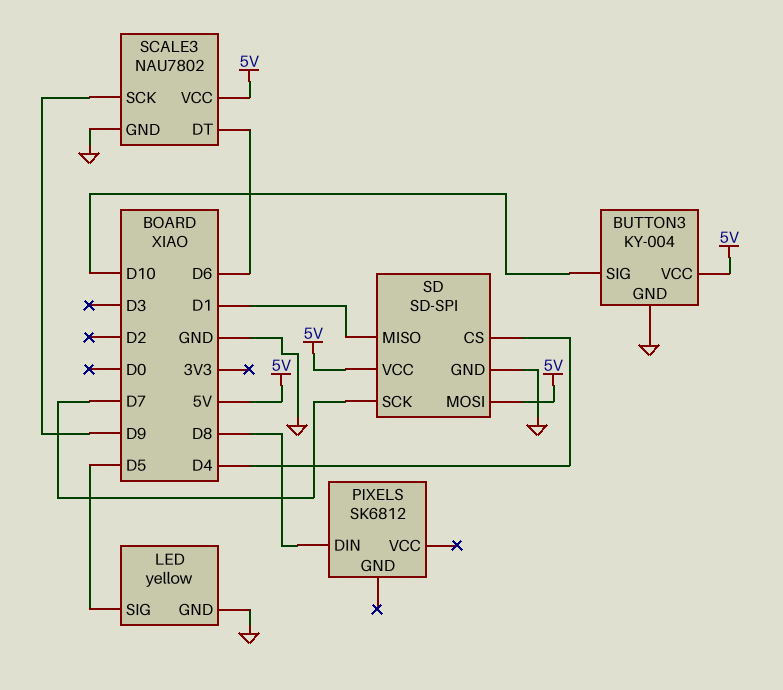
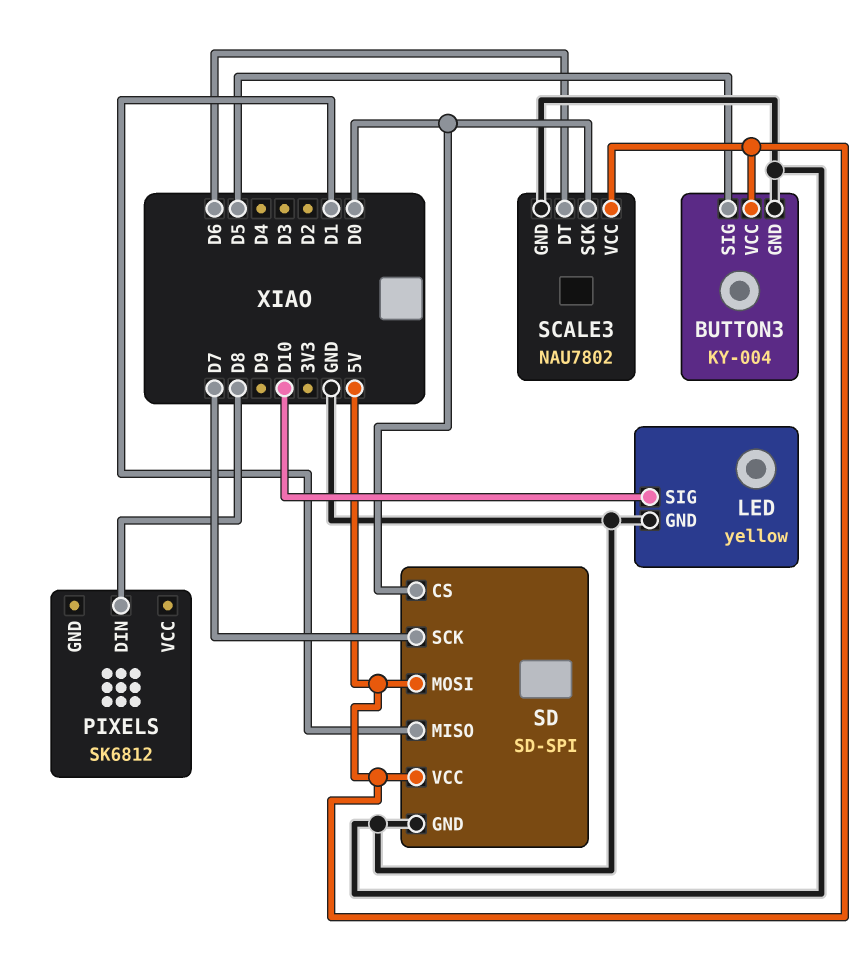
BUTTON3 pin SIG: D10 -> D5
LED pin SIG: D5 -> D10
SCALE3 pin SCK: D9 -> D0
SD pin CS: D4 -> D0

